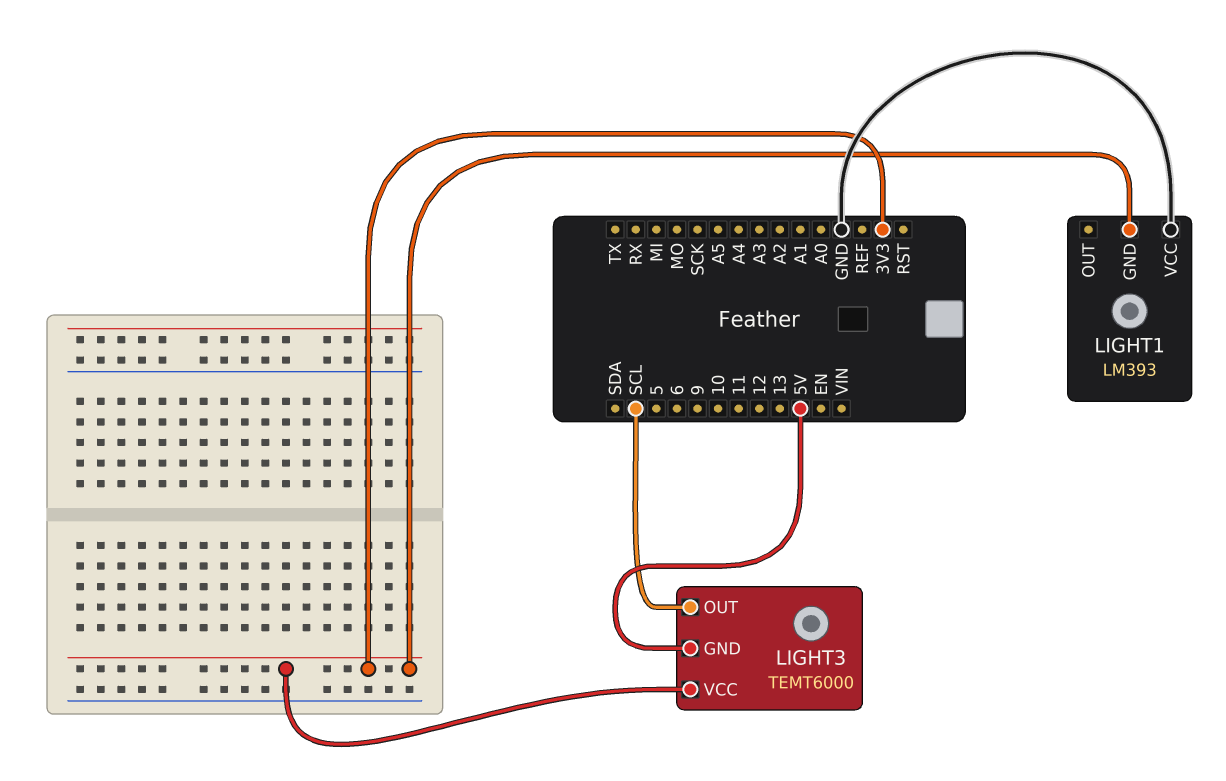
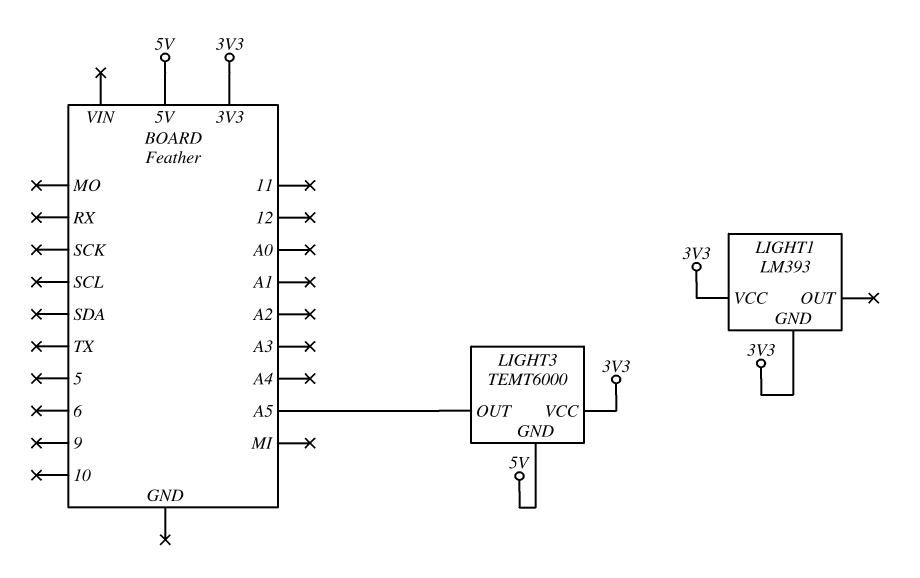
LIGHT1 pin VCC: GND -> 3V3
LIGHT3 pin OUT: SCL -> A5

